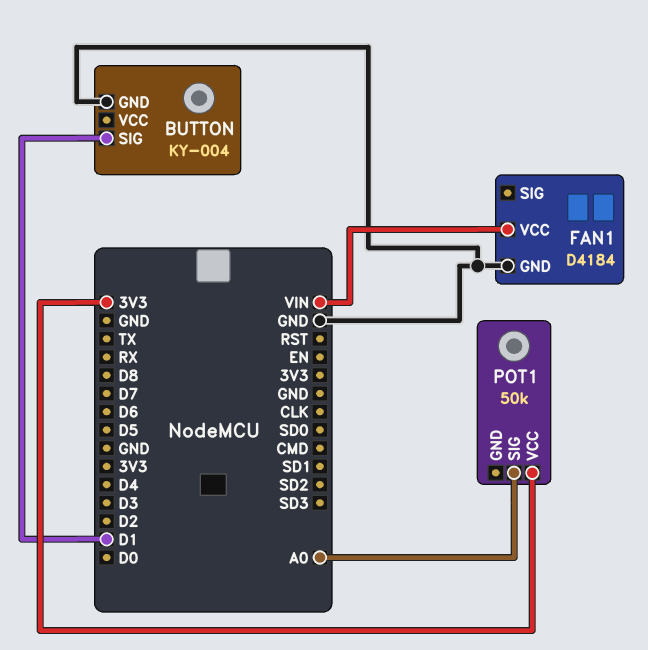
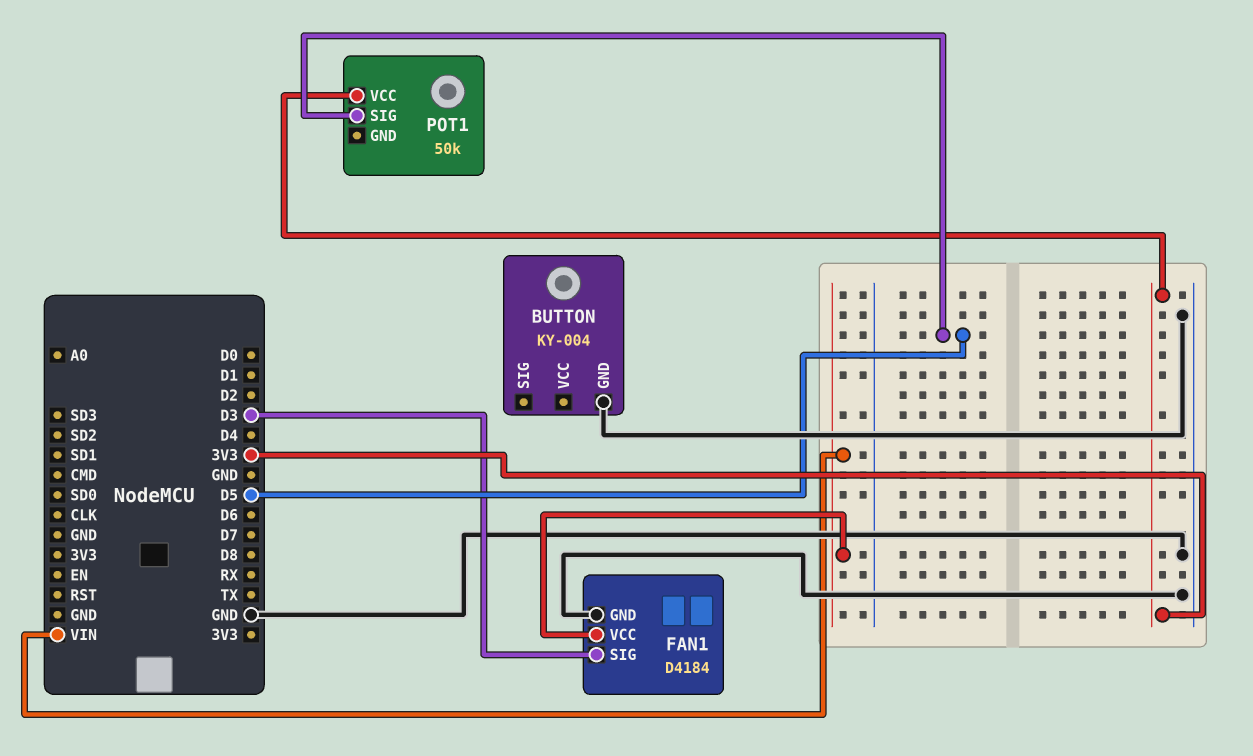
BUTTON pin SIG: D1 -> none
FAN1 pin SIG: none -> D3
POT1 pin SIG: A0 -> D5

